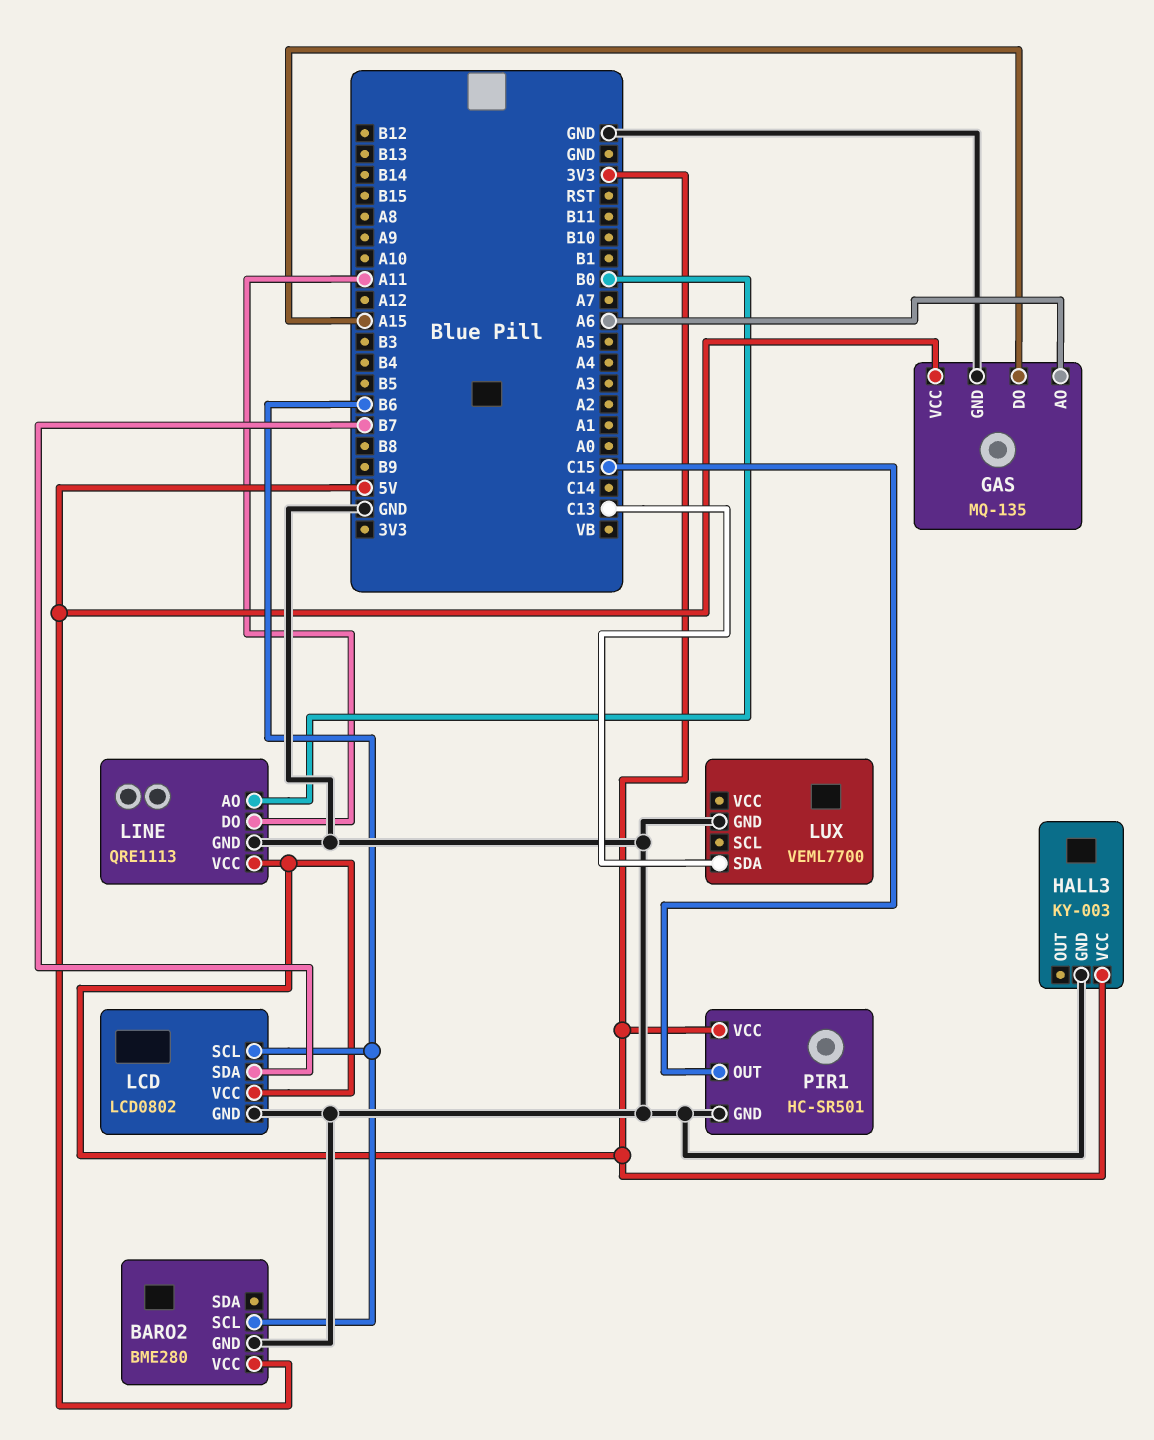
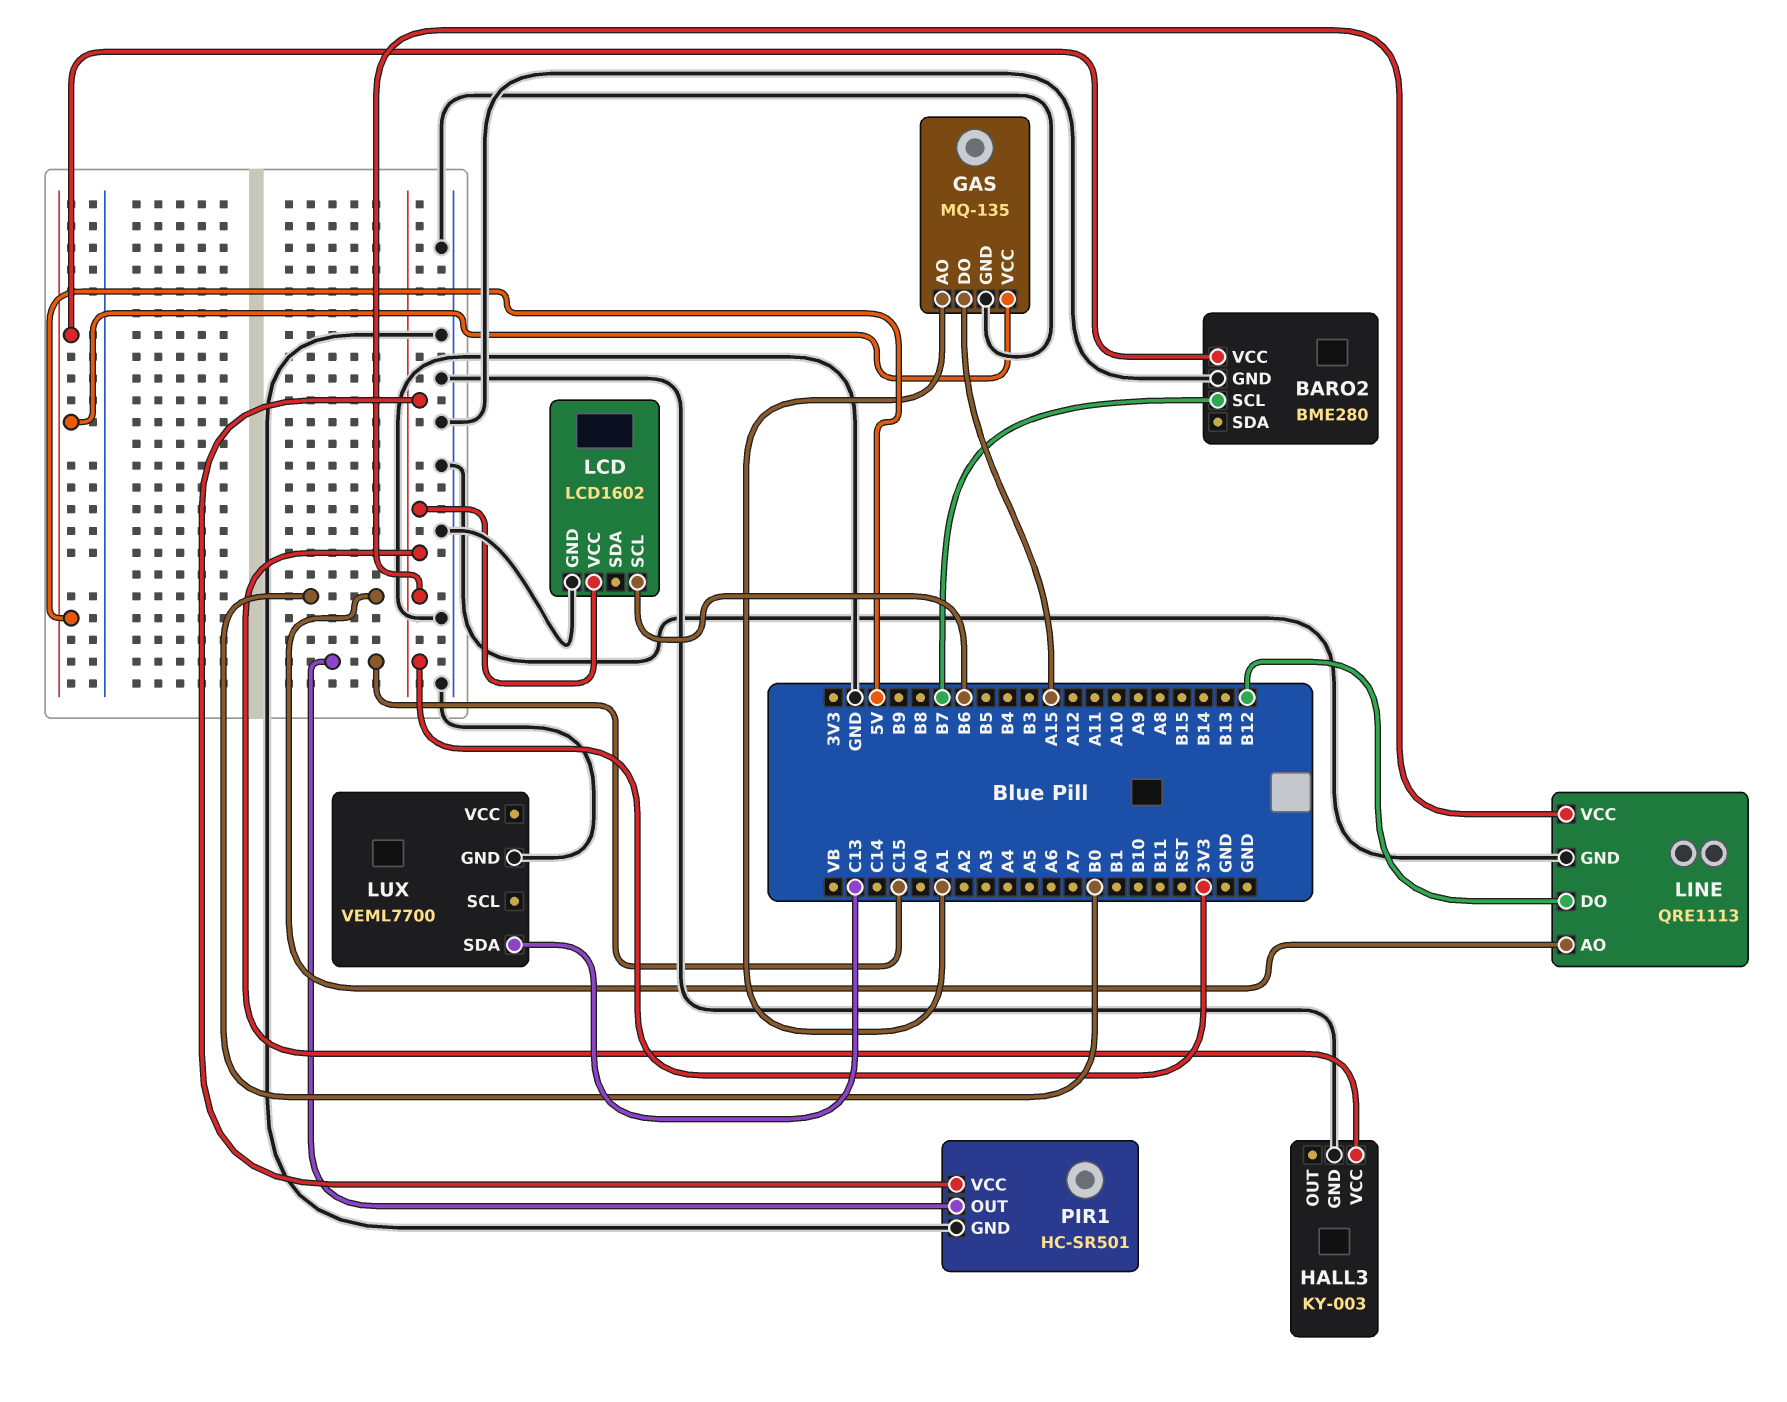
BARO2 pin SCL: B6 -> B7
GAS pin AO: A6 -> A1
LCD: LCD0802 -> LCD1602
LCD pin SDA: B7 -> none
LINE pin DO: A11 -> B12

